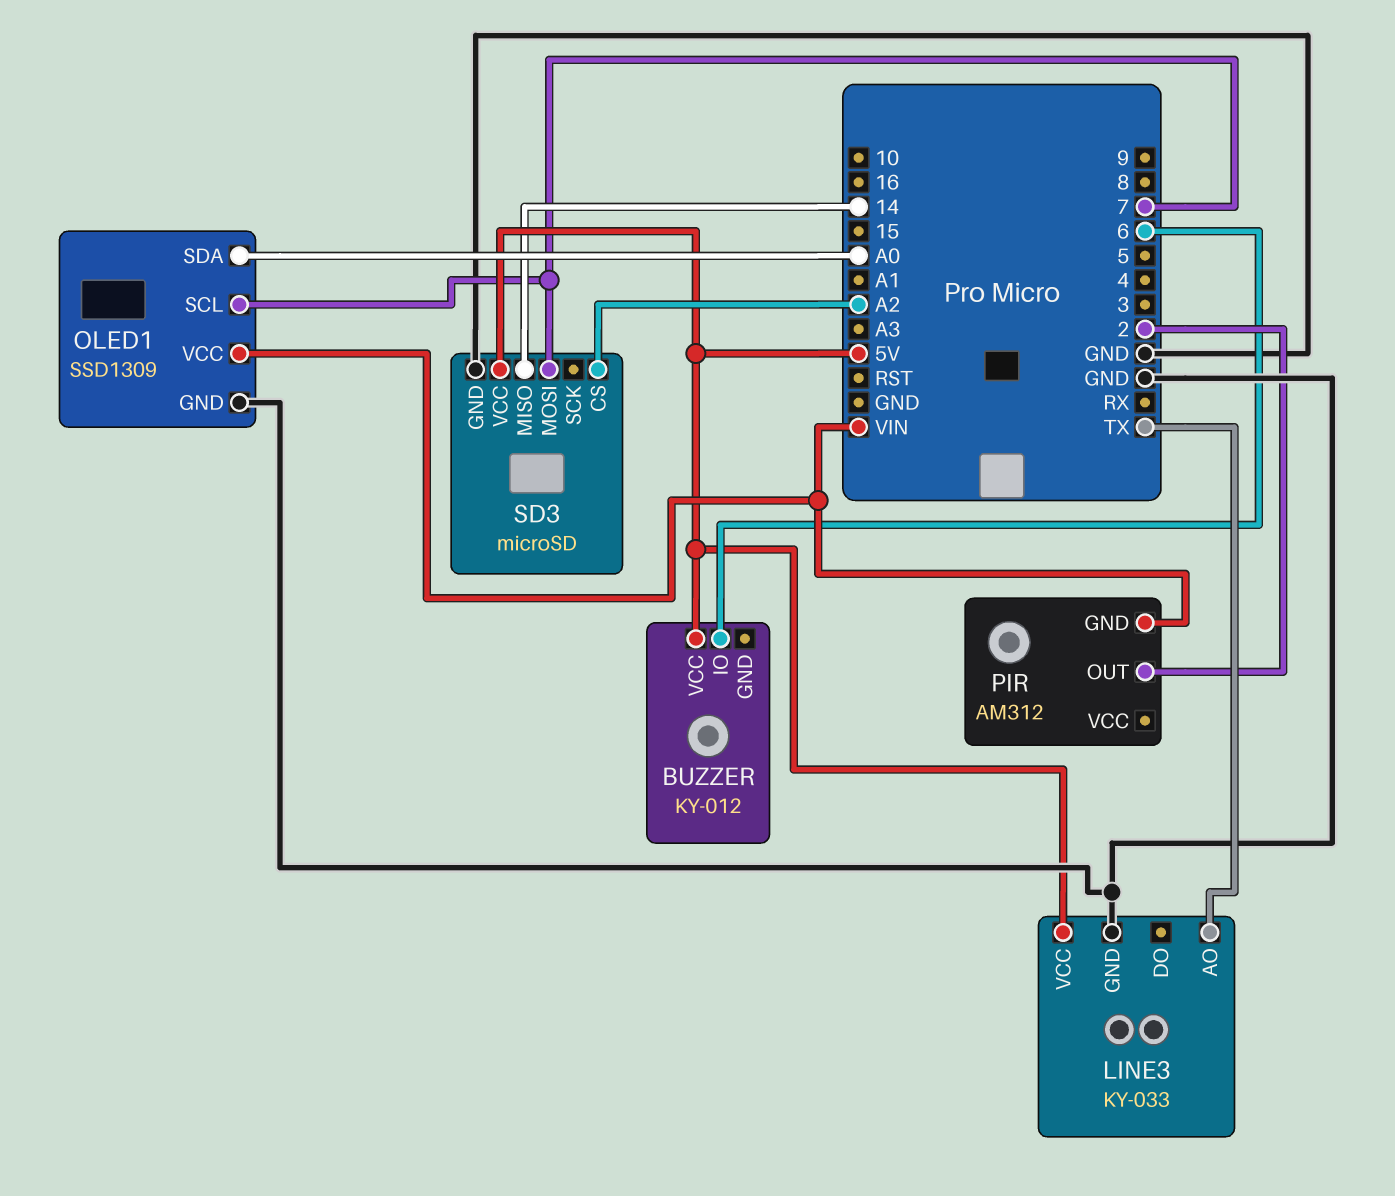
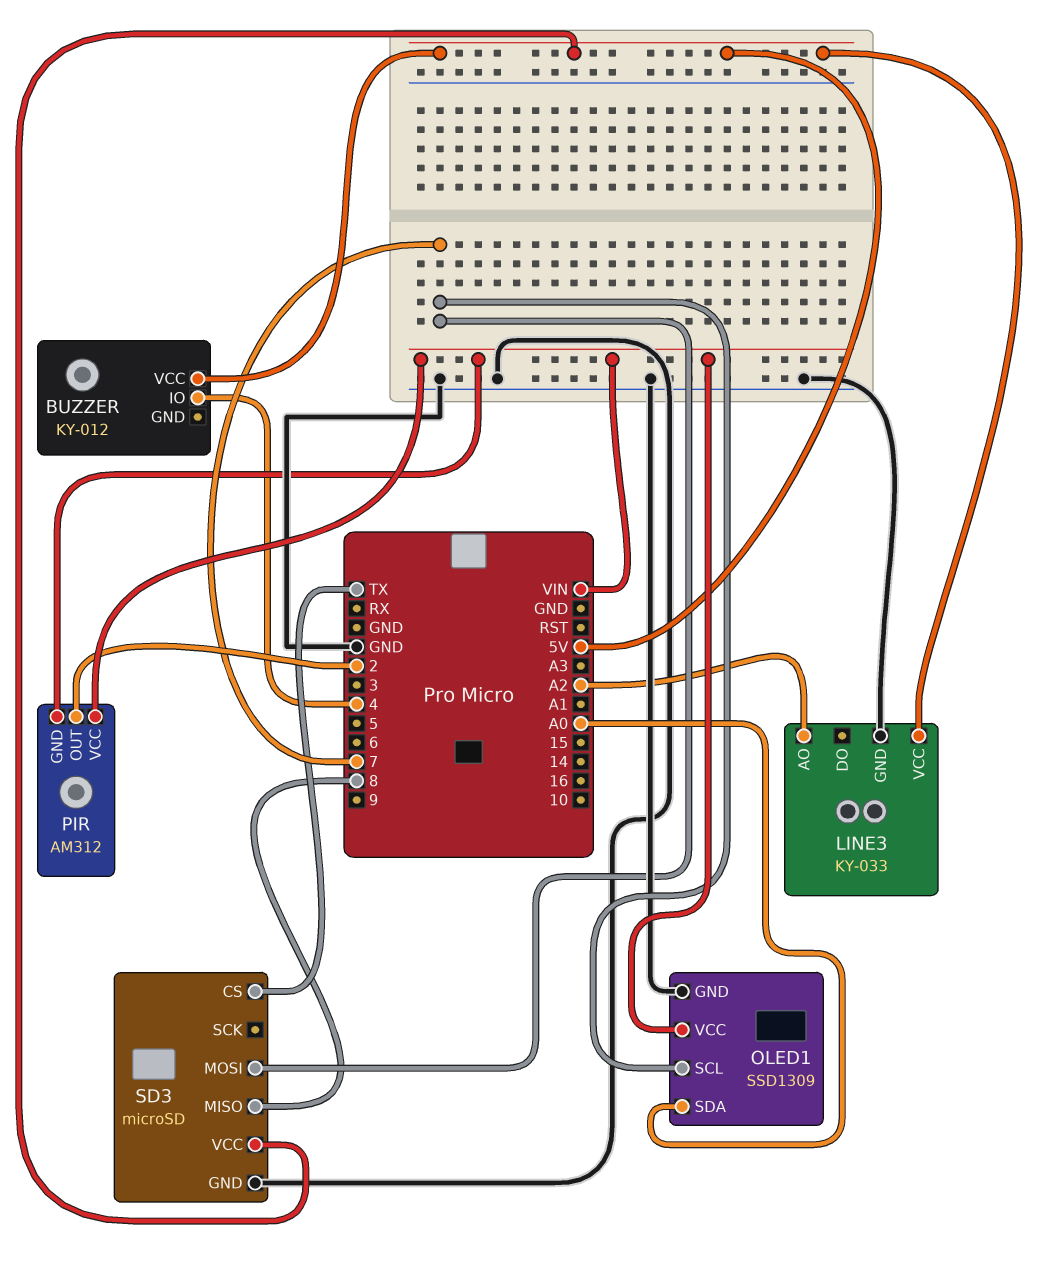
BUZZER pin IO: 6 -> 4
LINE3 pin AO: TX -> A2
PIR pin VCC: none -> VIN
SD3 pin CS: A2 -> TX
SD3 pin MISO: 14 -> 8

